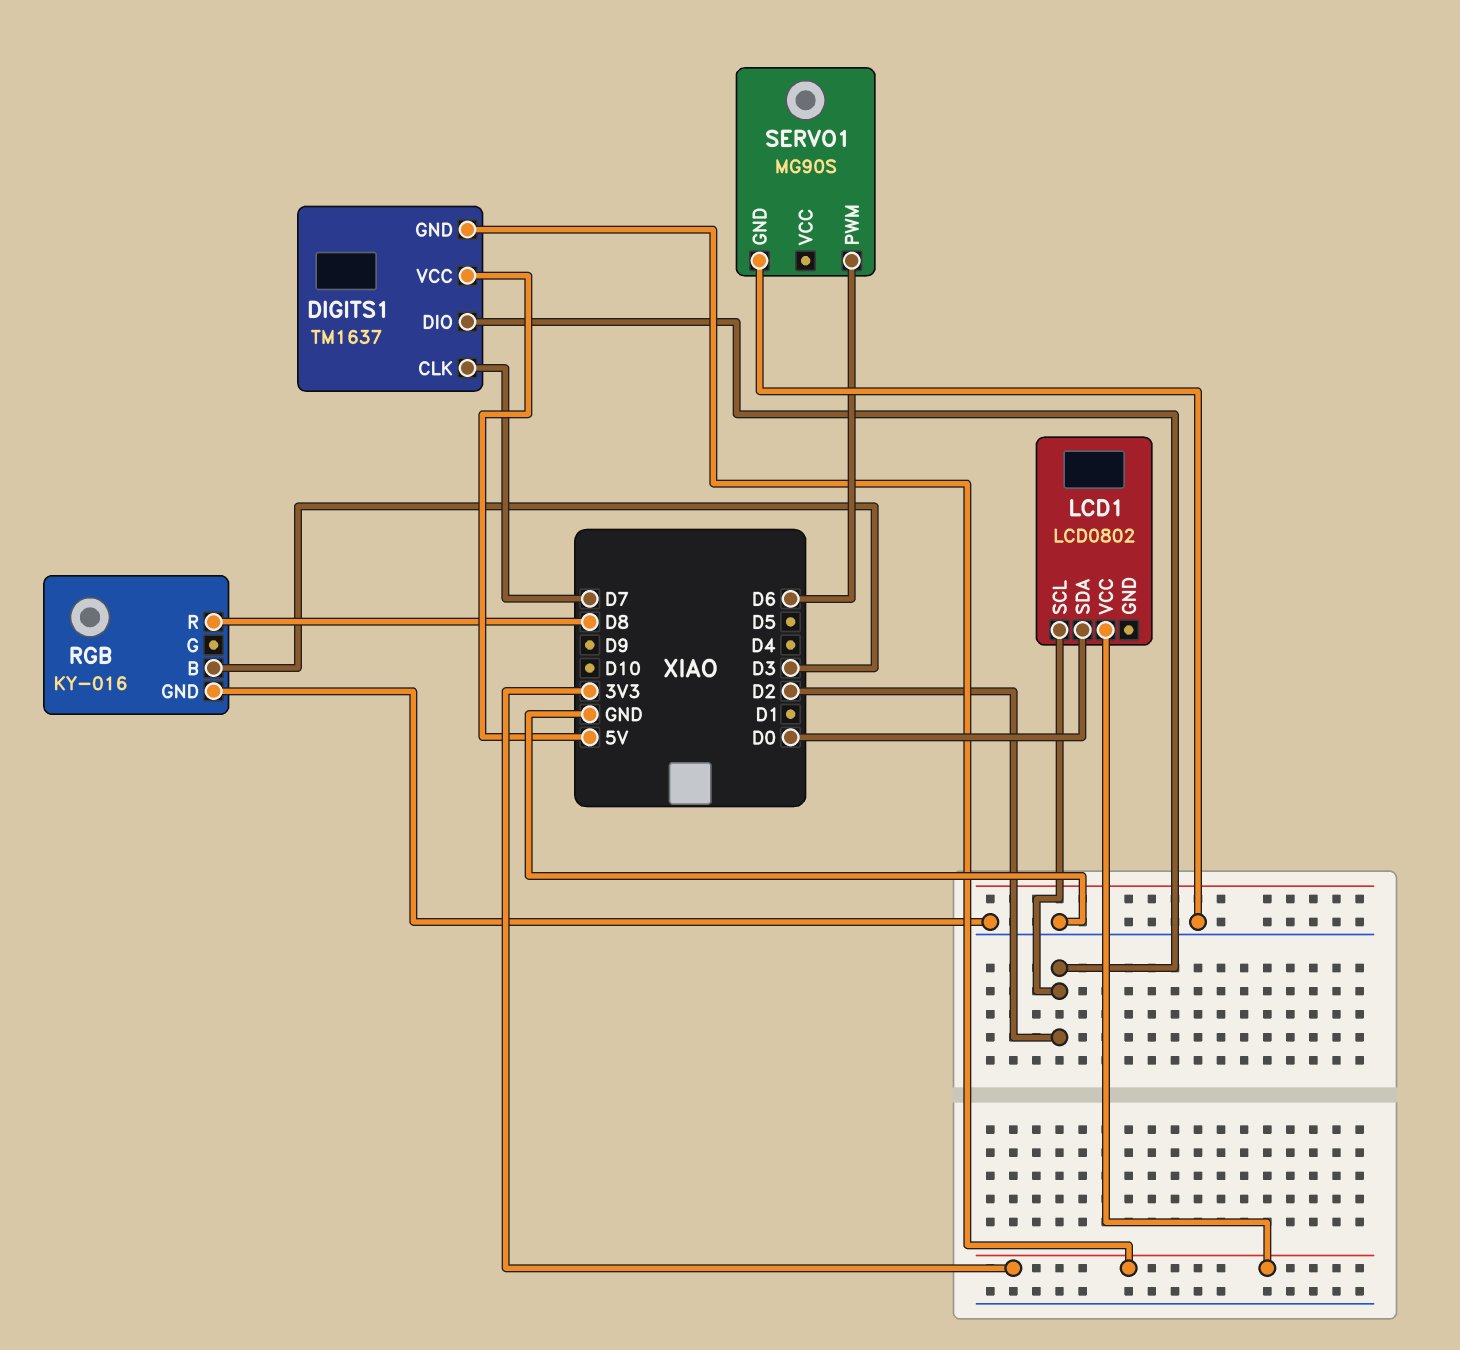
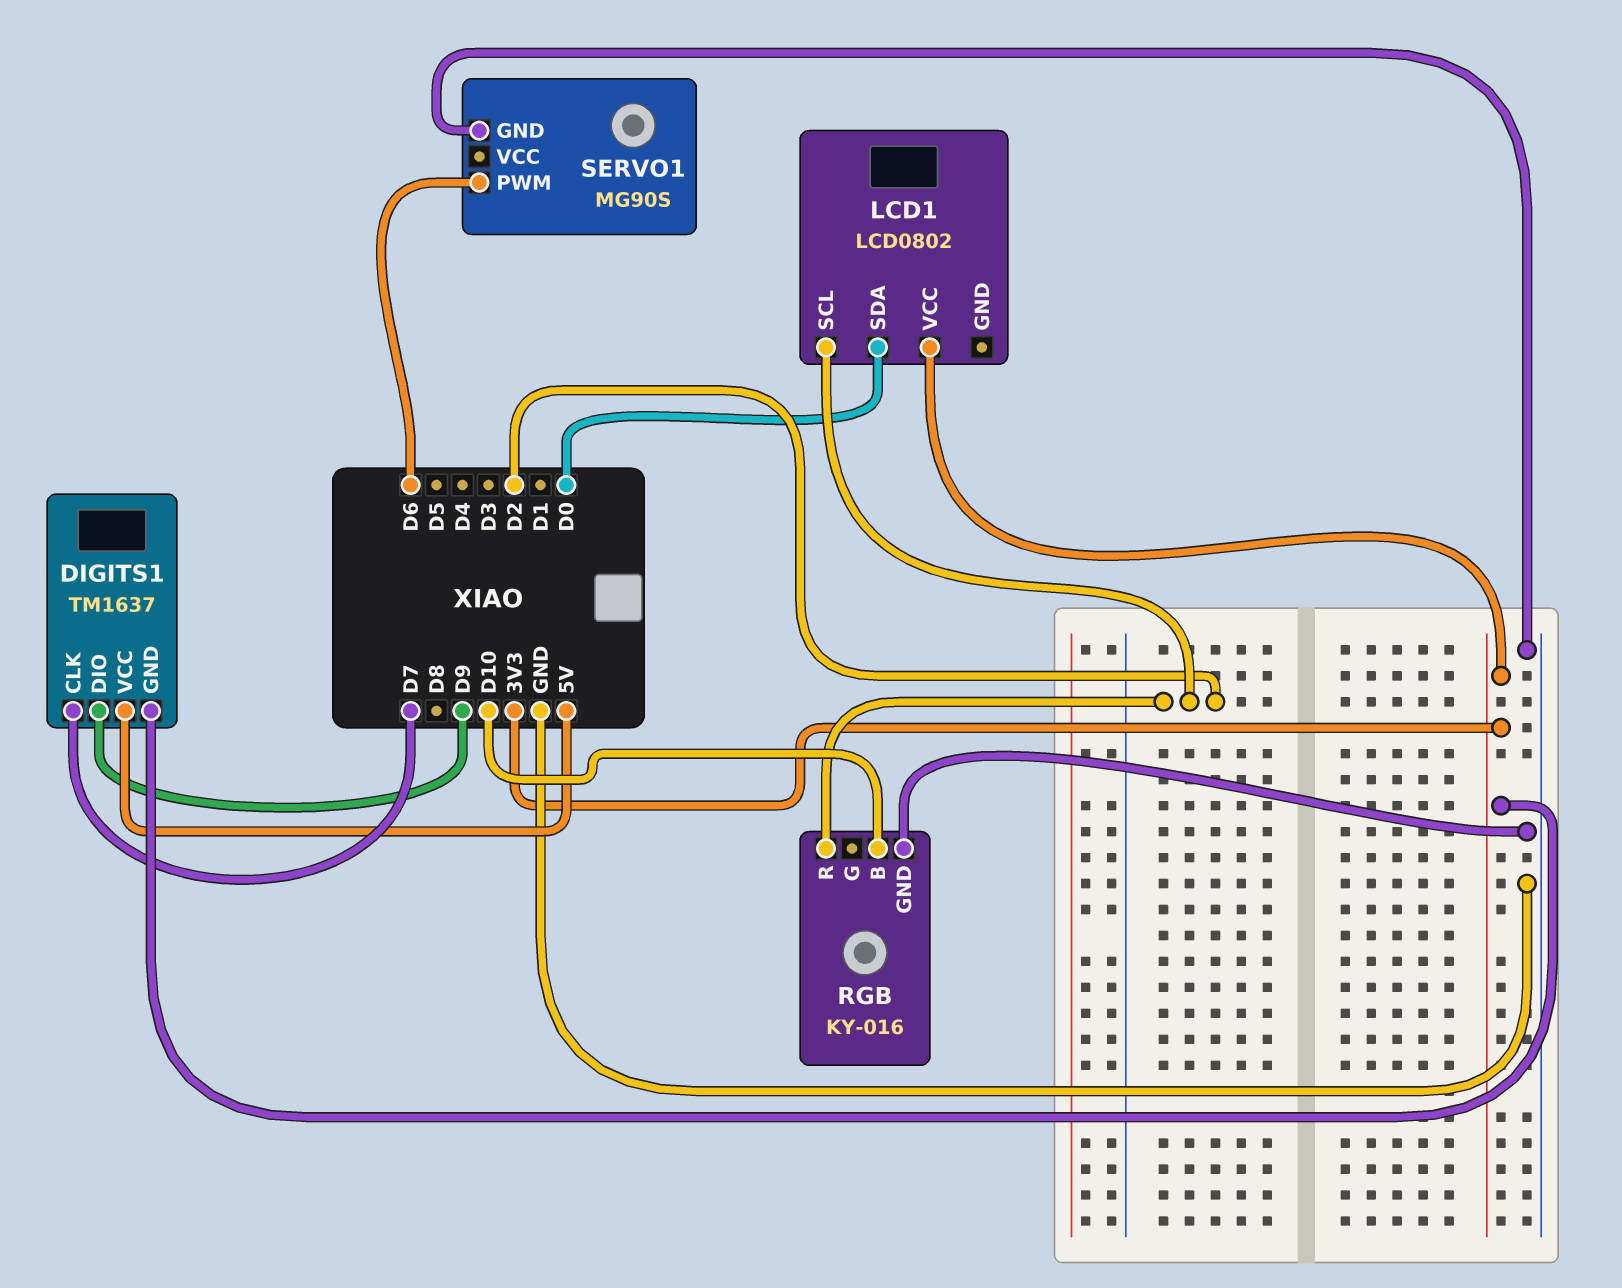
DIGITS1 pin DIO: D2 -> D9
RGB pin B: D3 -> D10
RGB pin R: D8 -> D2

